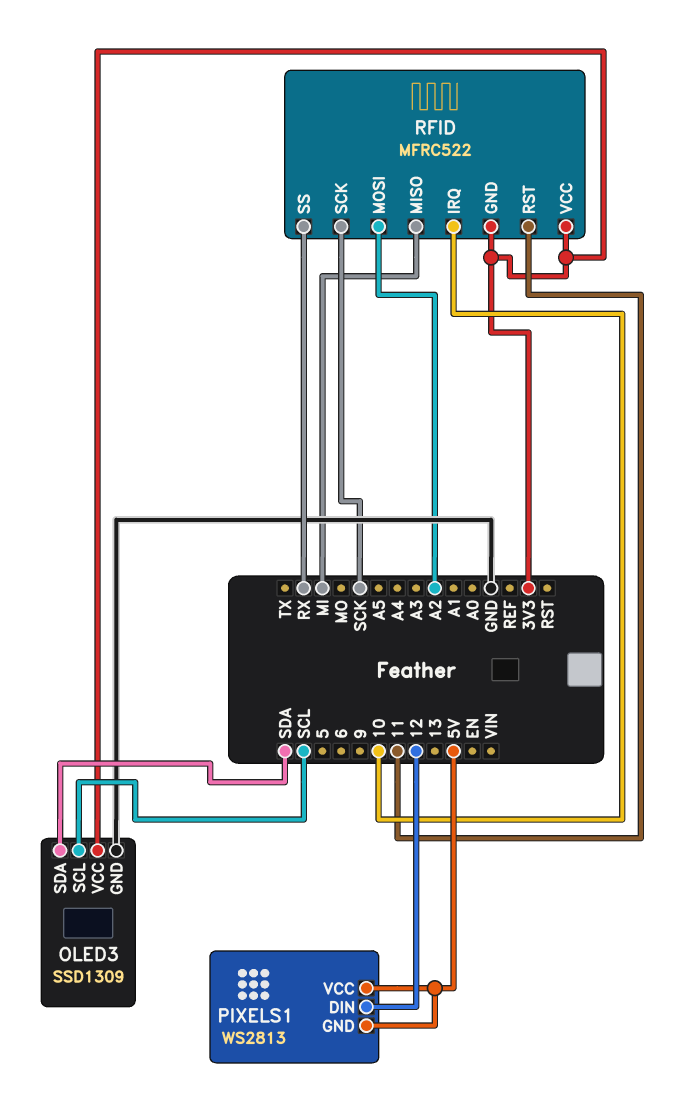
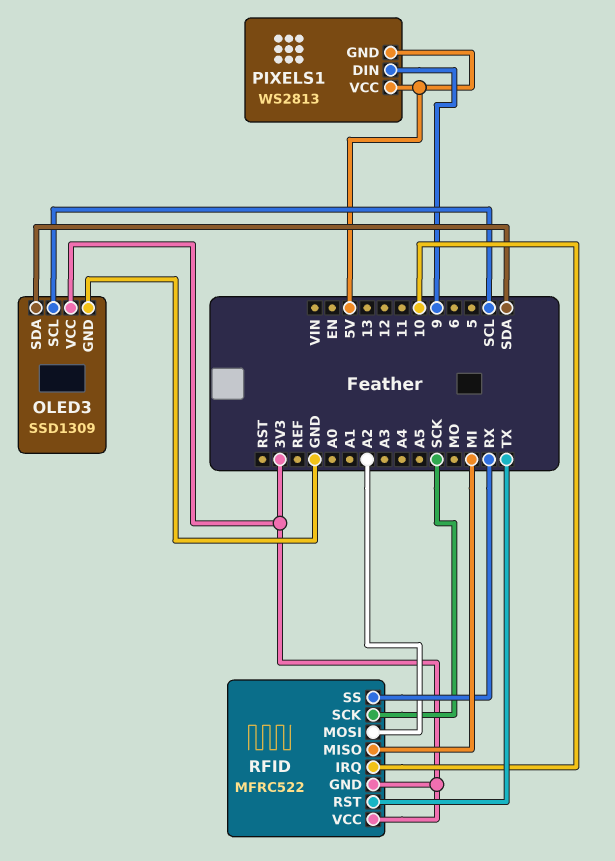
PIXELS1 pin DIN: 12 -> 9
RFID pin RST: 11 -> TX

